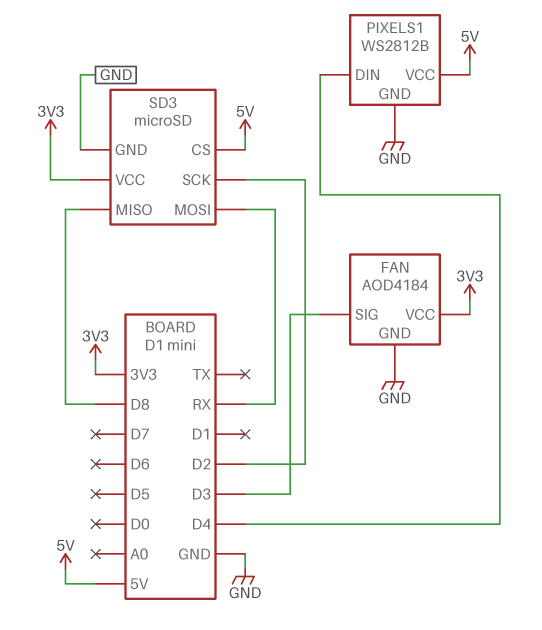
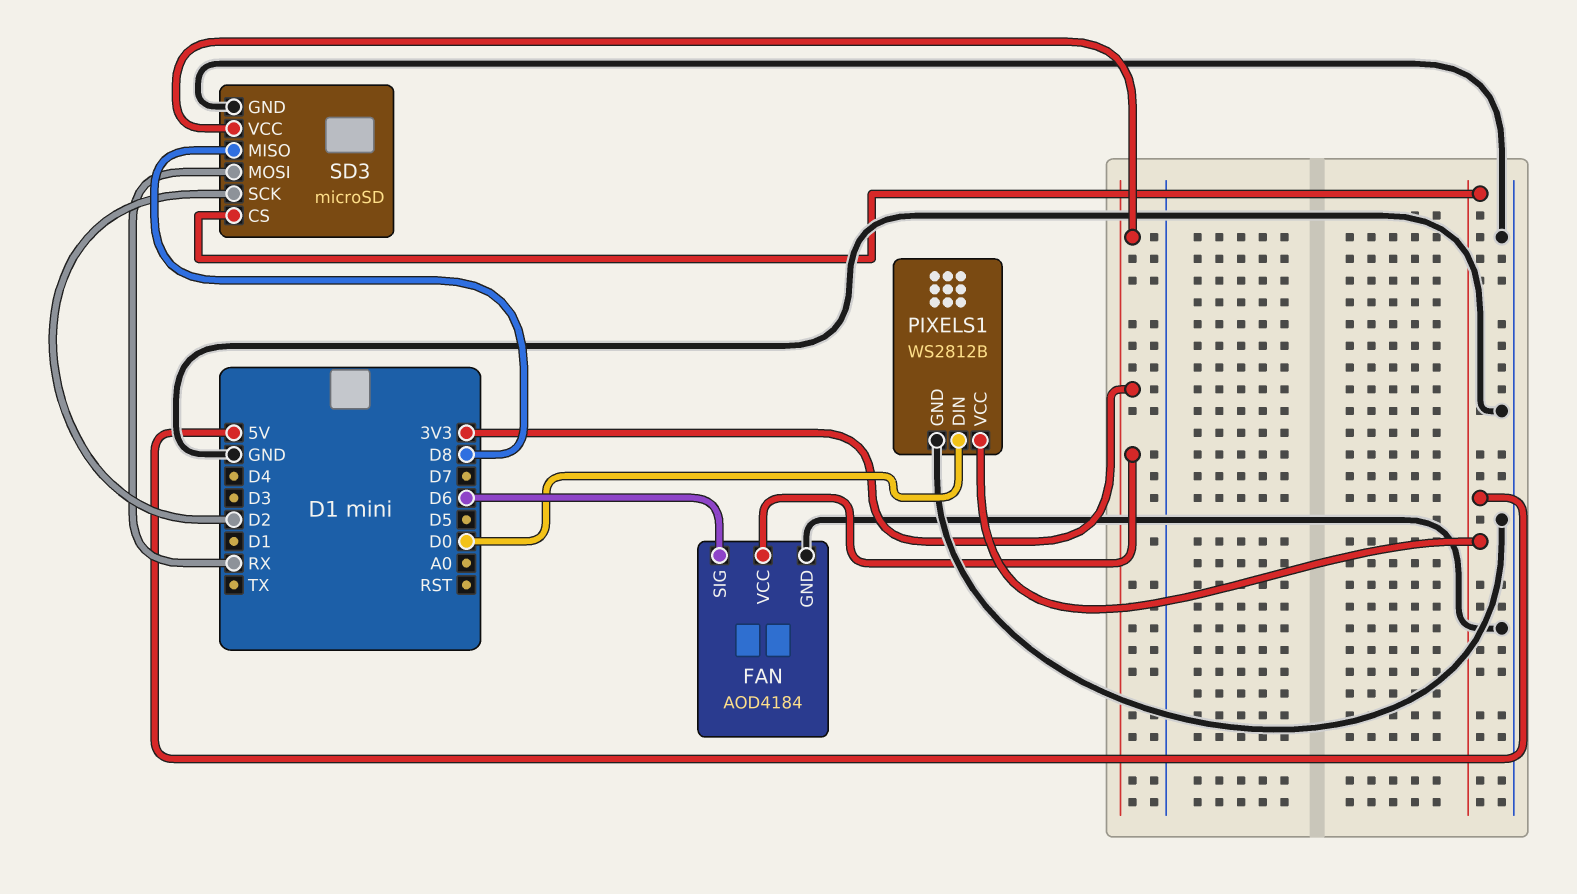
FAN pin SIG: D3 -> D6
PIXELS1 pin DIN: D4 -> D0

